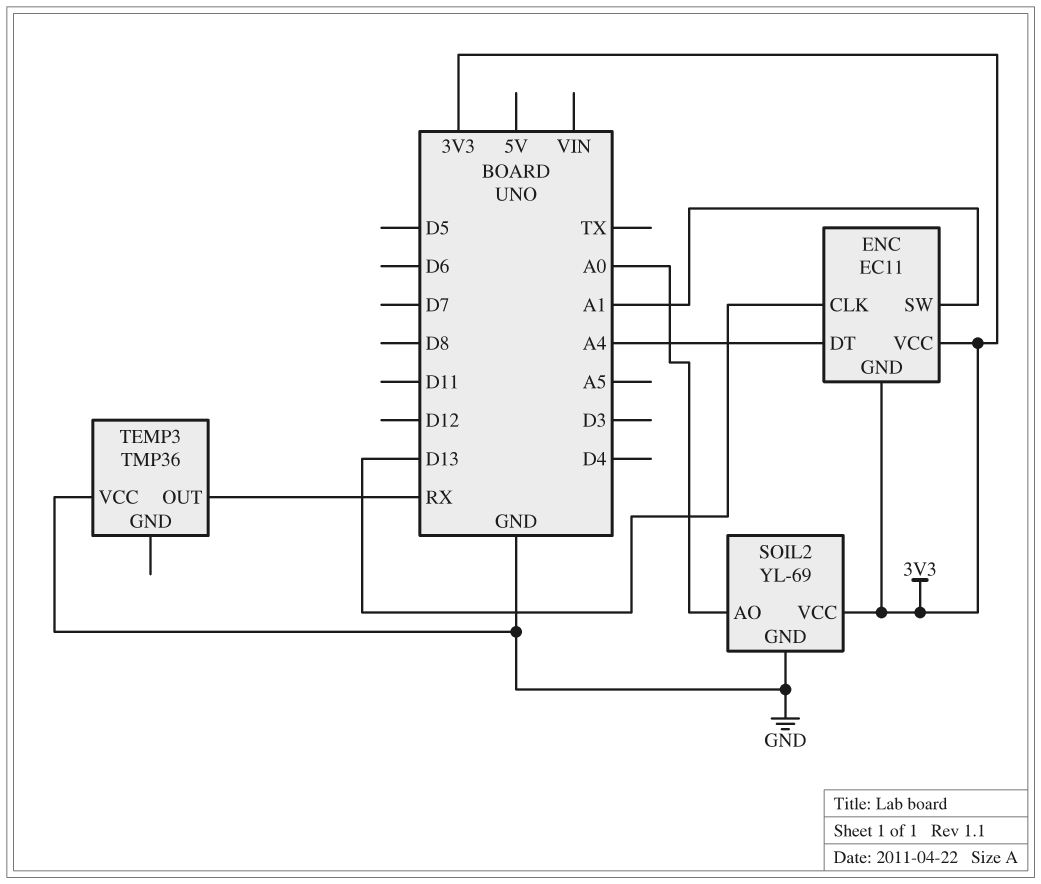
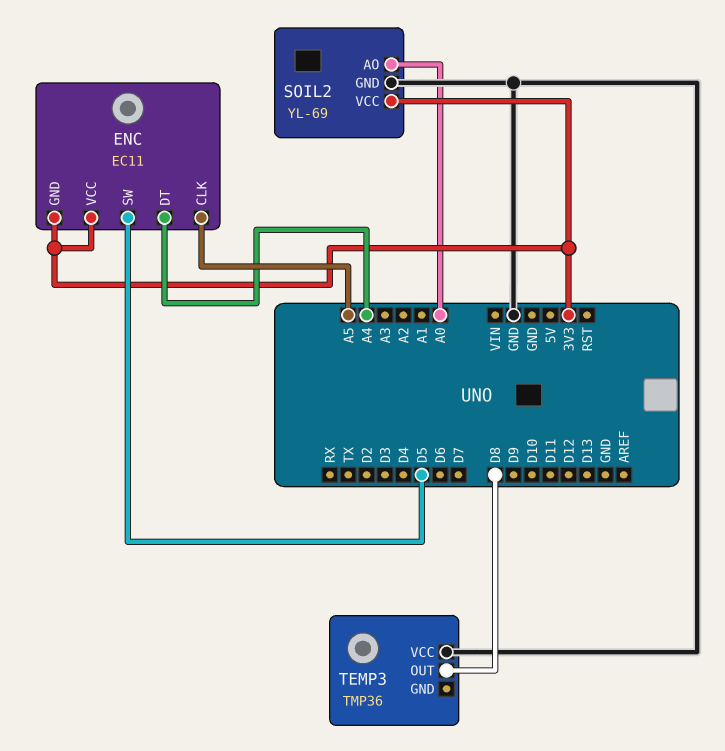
ENC pin CLK: D13 -> A5
ENC pin SW: A1 -> D5
TEMP3 pin OUT: RX -> D8

